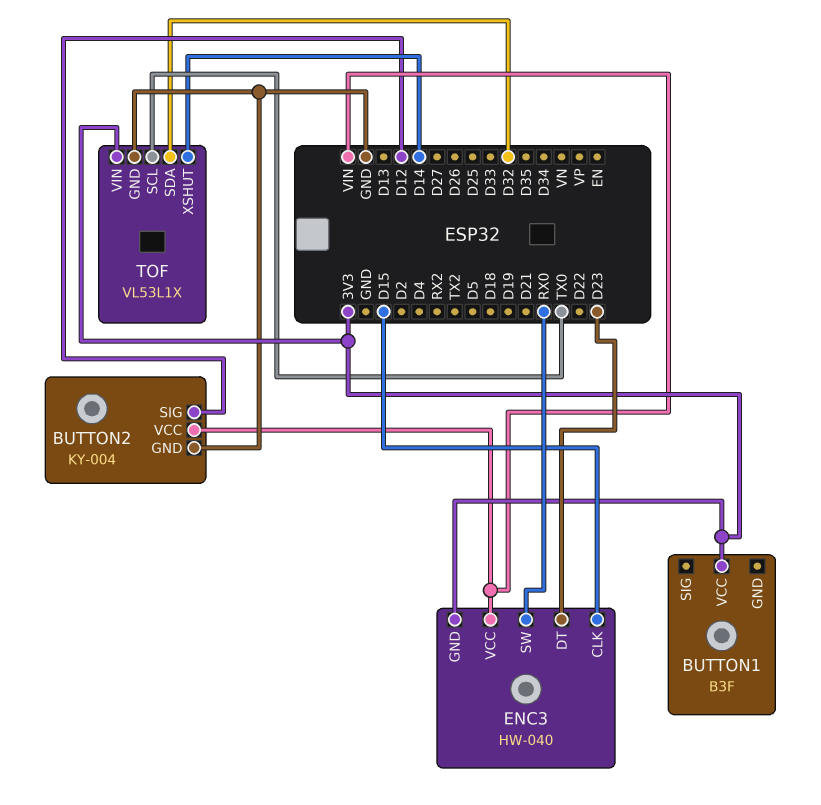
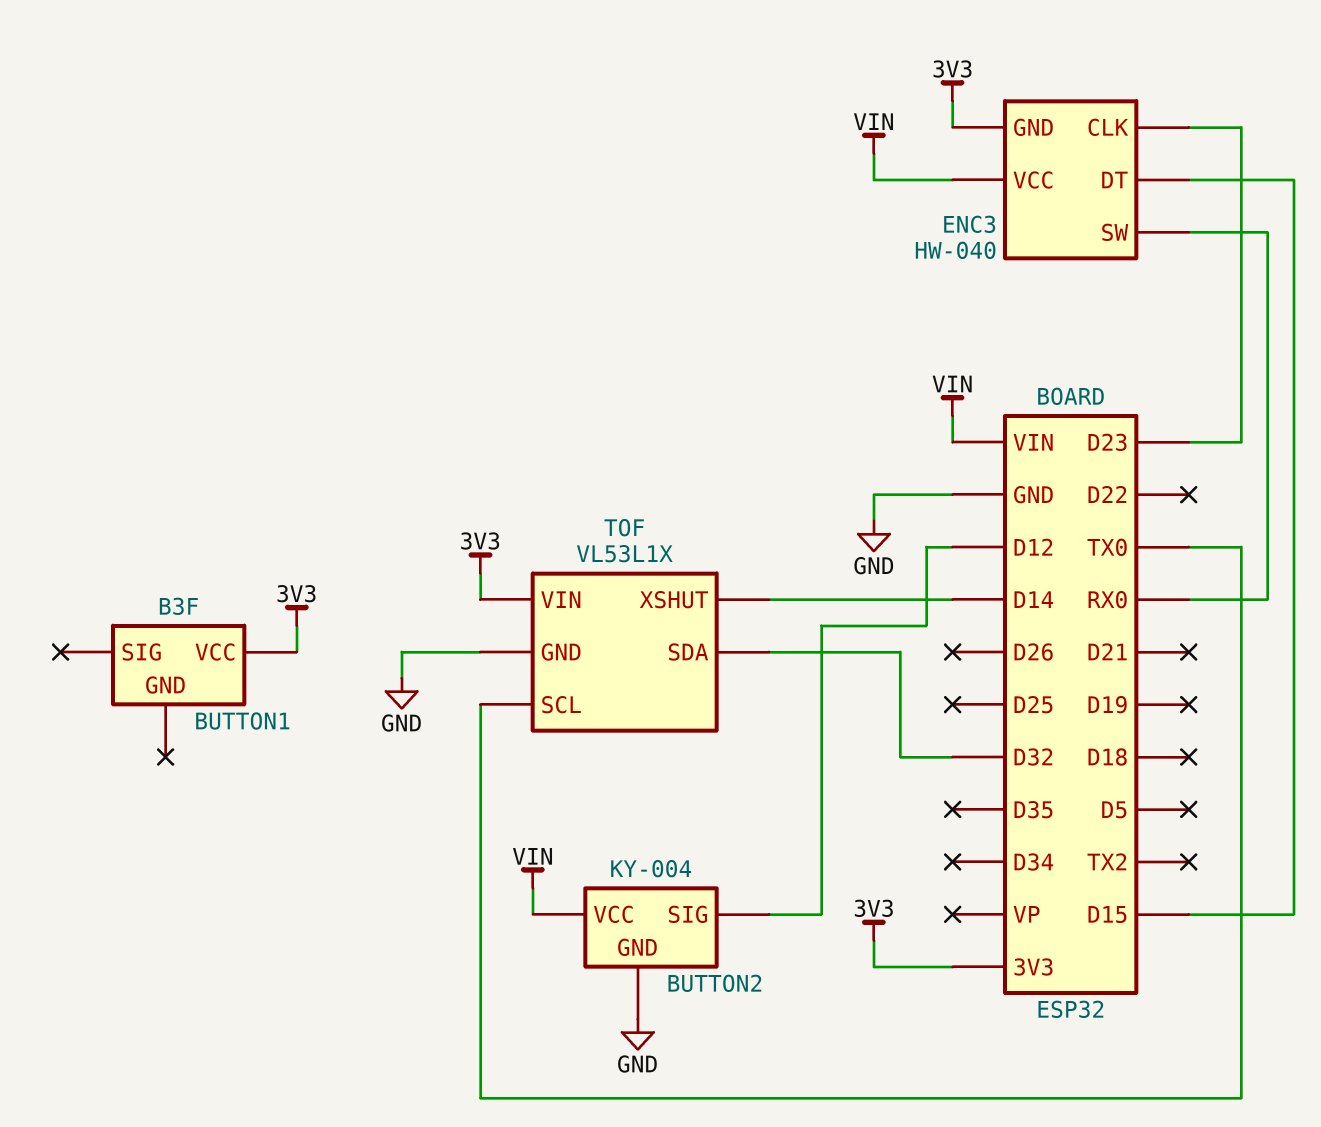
ENC3 pin CLK: D15 -> D23
ENC3 pin DT: D23 -> D15

